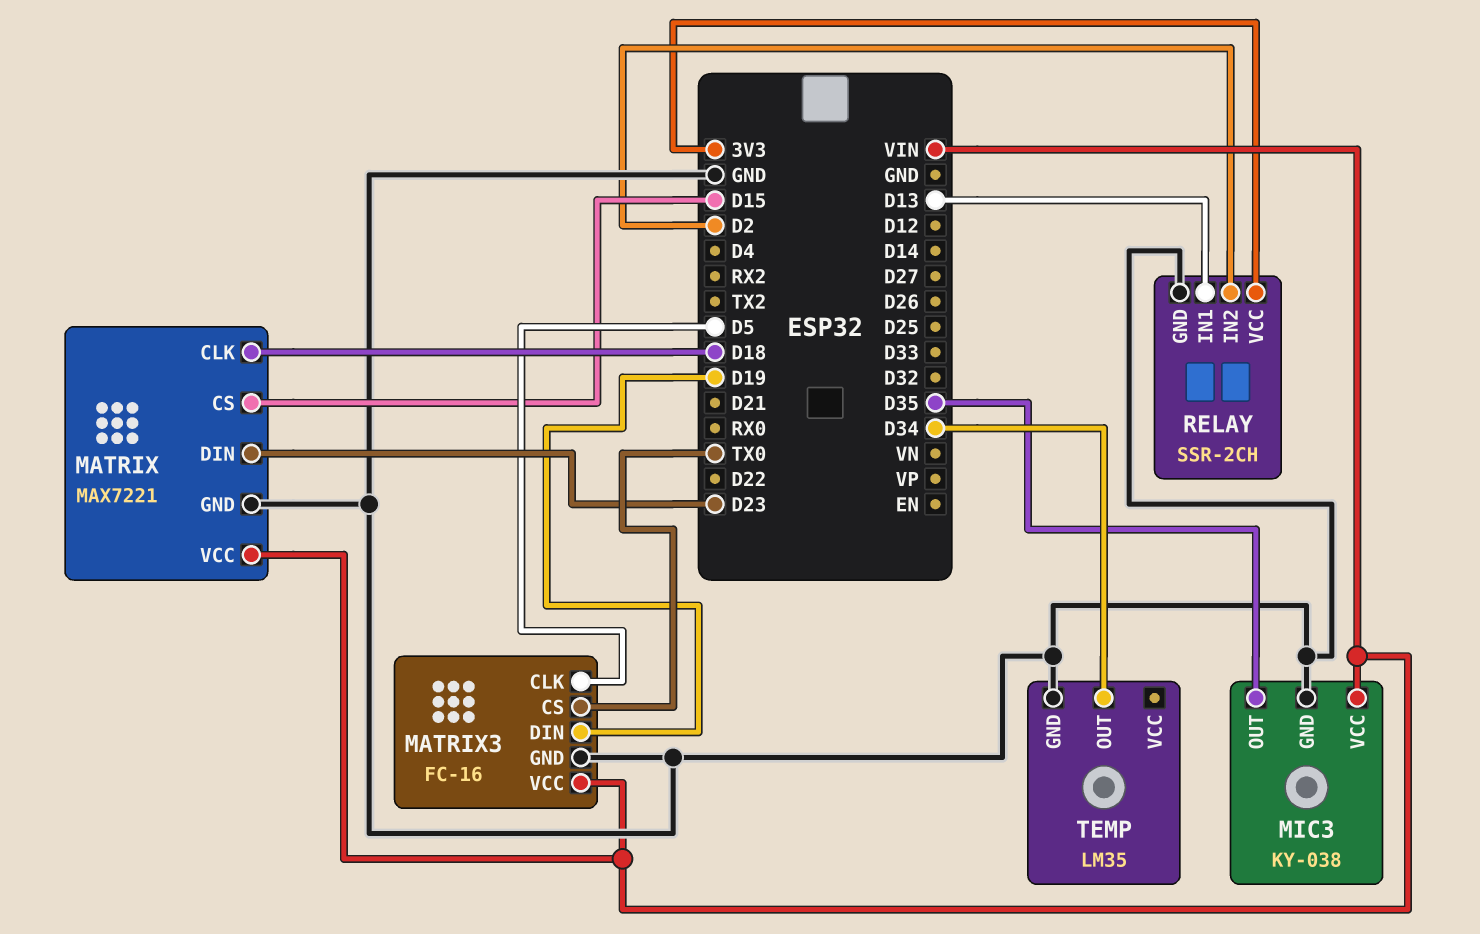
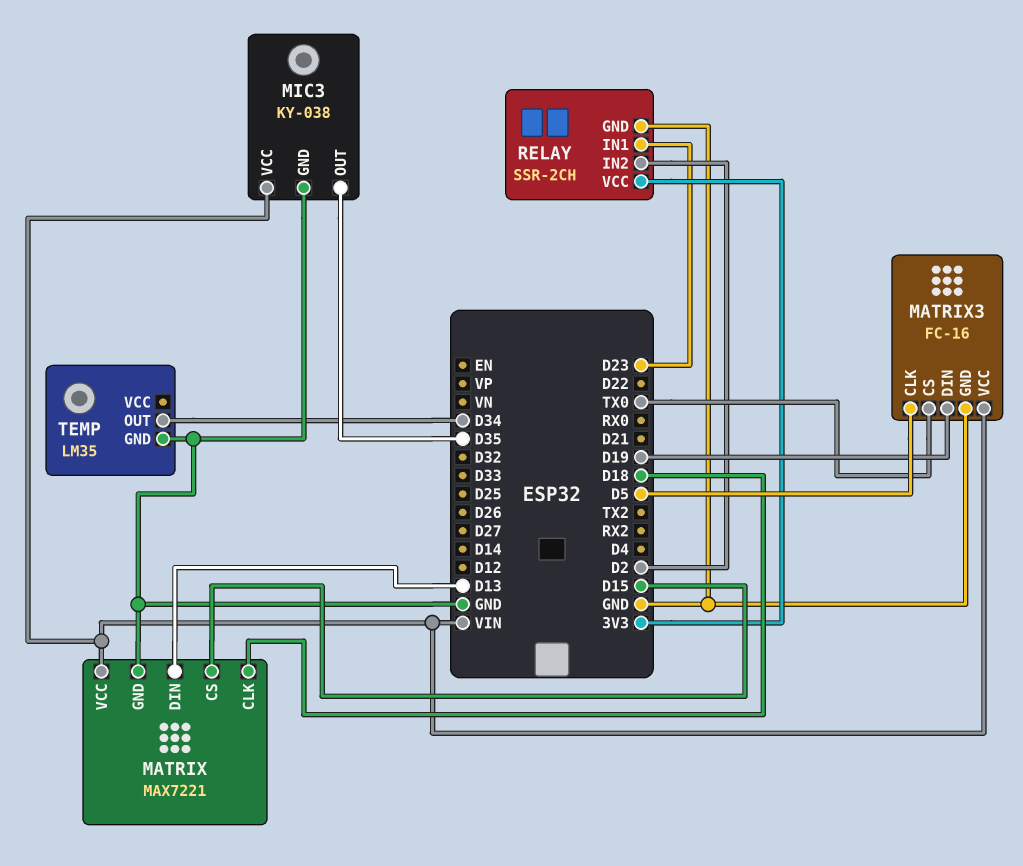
MATRIX pin DIN: D23 -> D13
RELAY pin IN1: D13 -> D23

